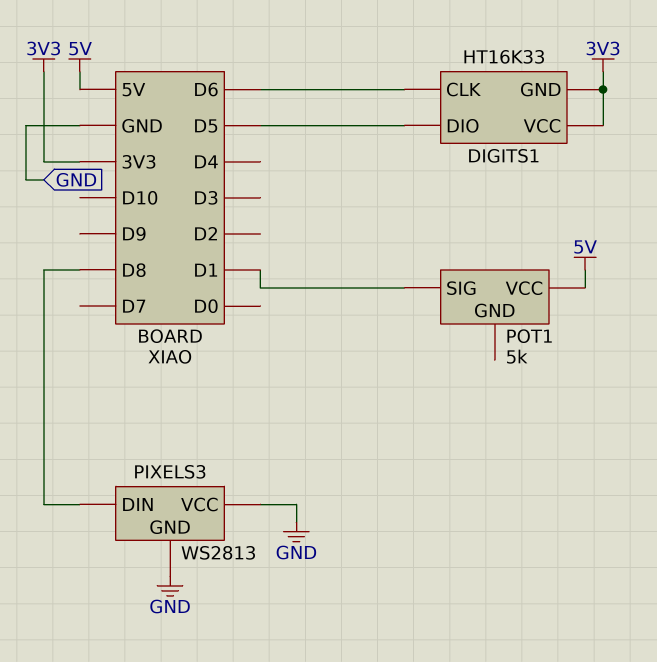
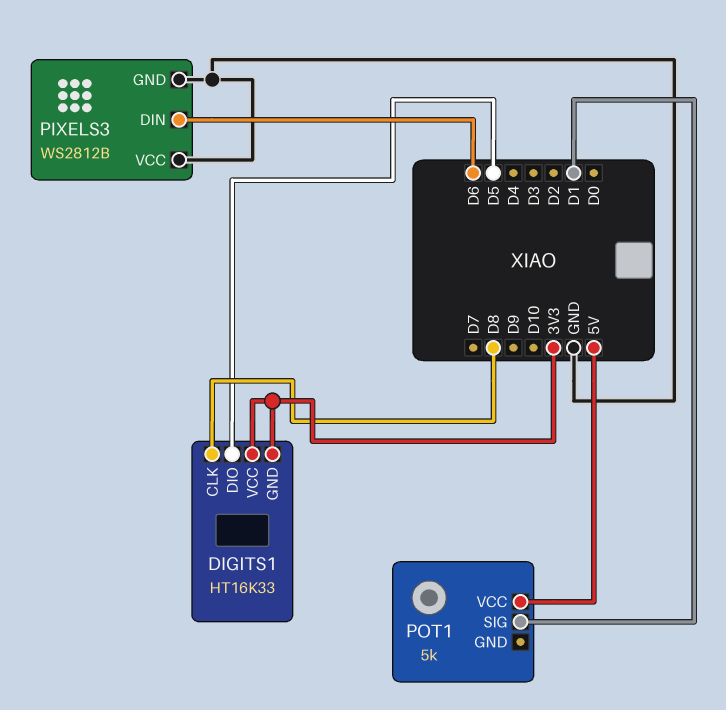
DIGITS1 pin CLK: D6 -> D8
PIXELS3: WS2813 -> WS2812B
PIXELS3 pin DIN: D8 -> D6

